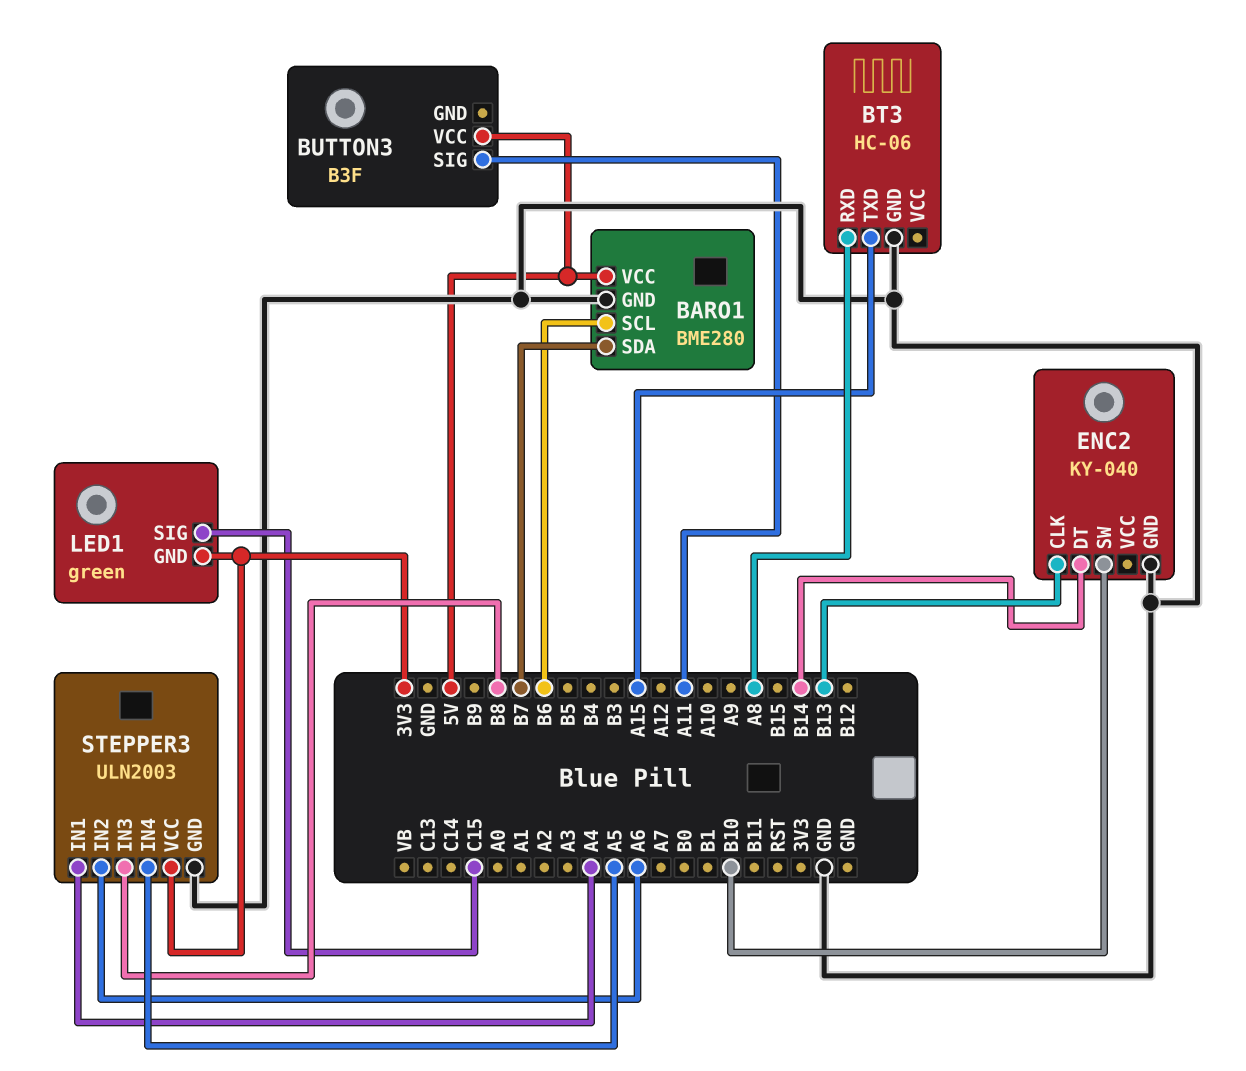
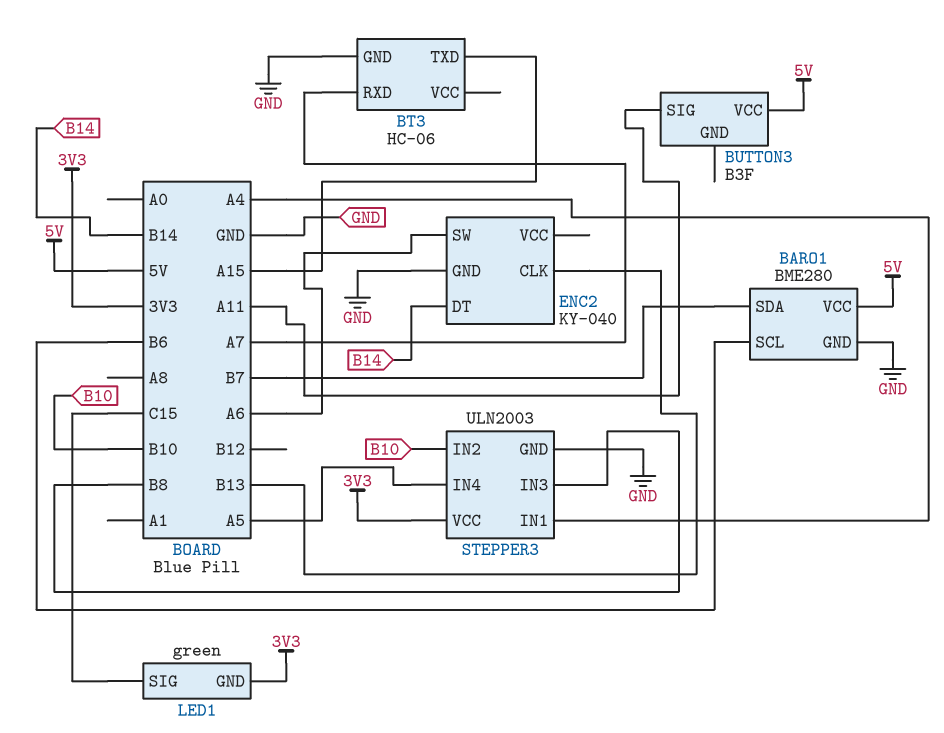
BT3 pin RXD: A8 -> A7
ENC2 pin SW: B10 -> A6
STEPPER3 pin IN2: A6 -> B10

